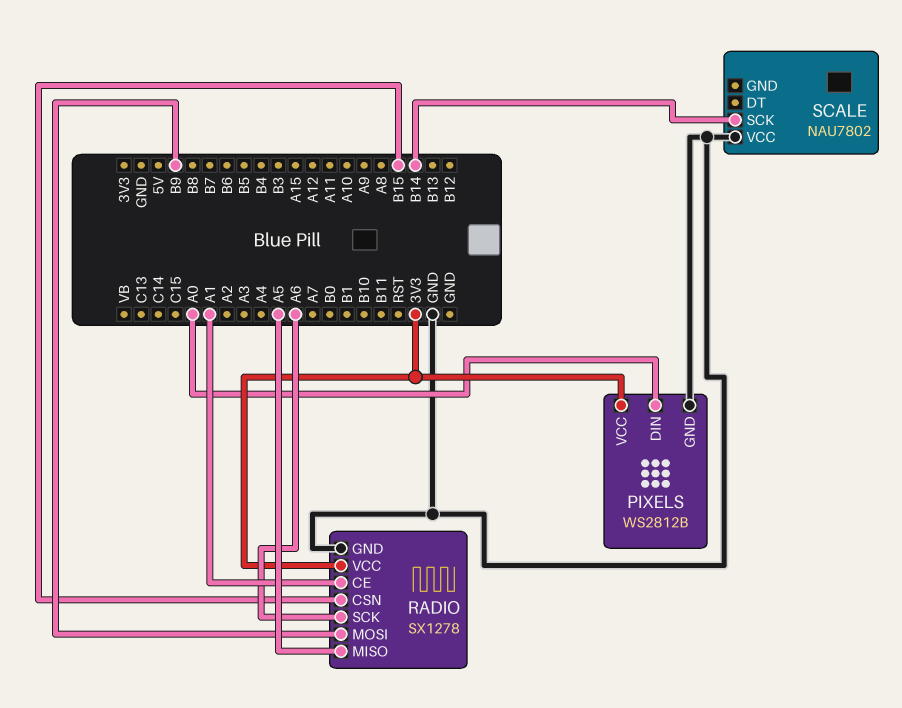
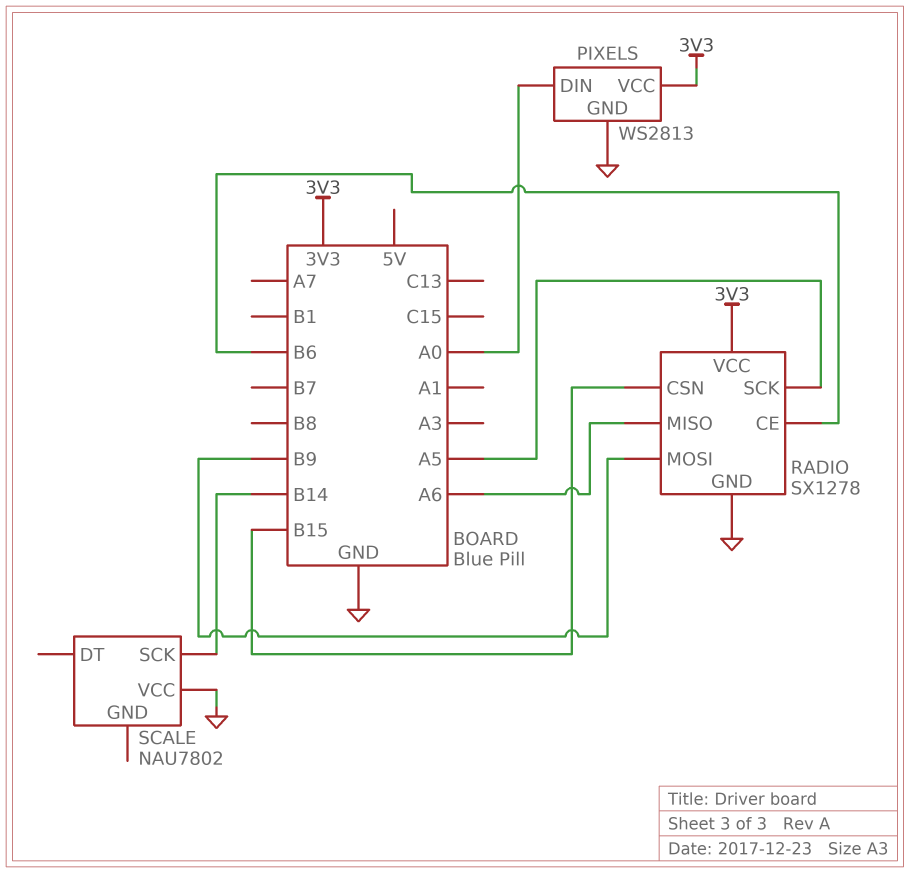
PIXELS: WS2812B -> WS2813
RADIO pin CE: A1 -> B6
RADIO pin MISO: A5 -> A6
RADIO pin SCK: A6 -> A5

